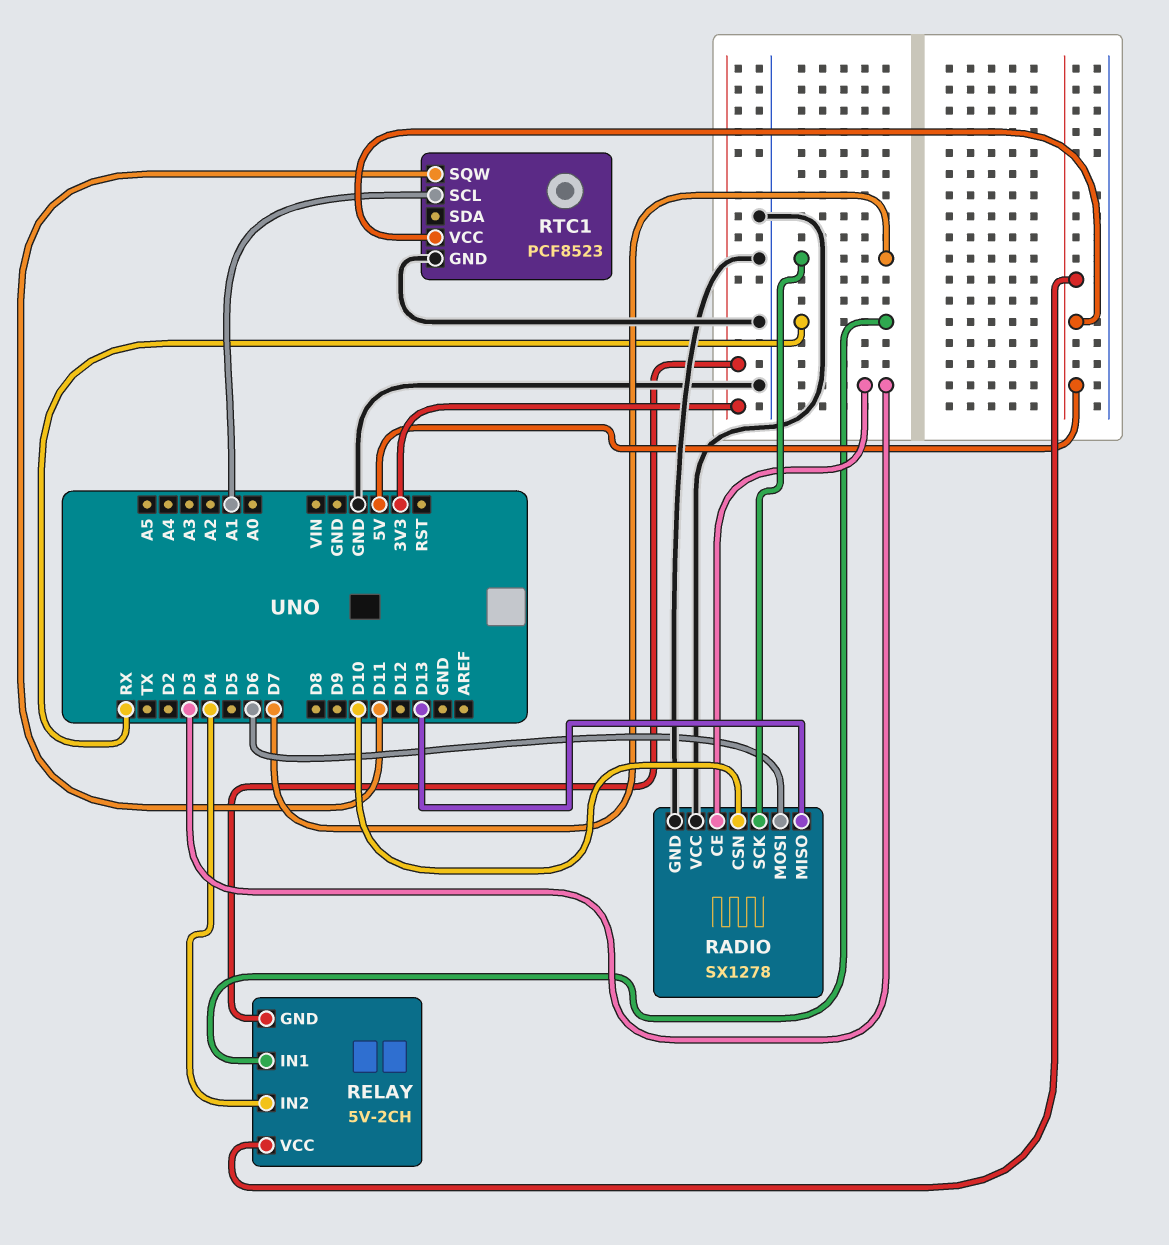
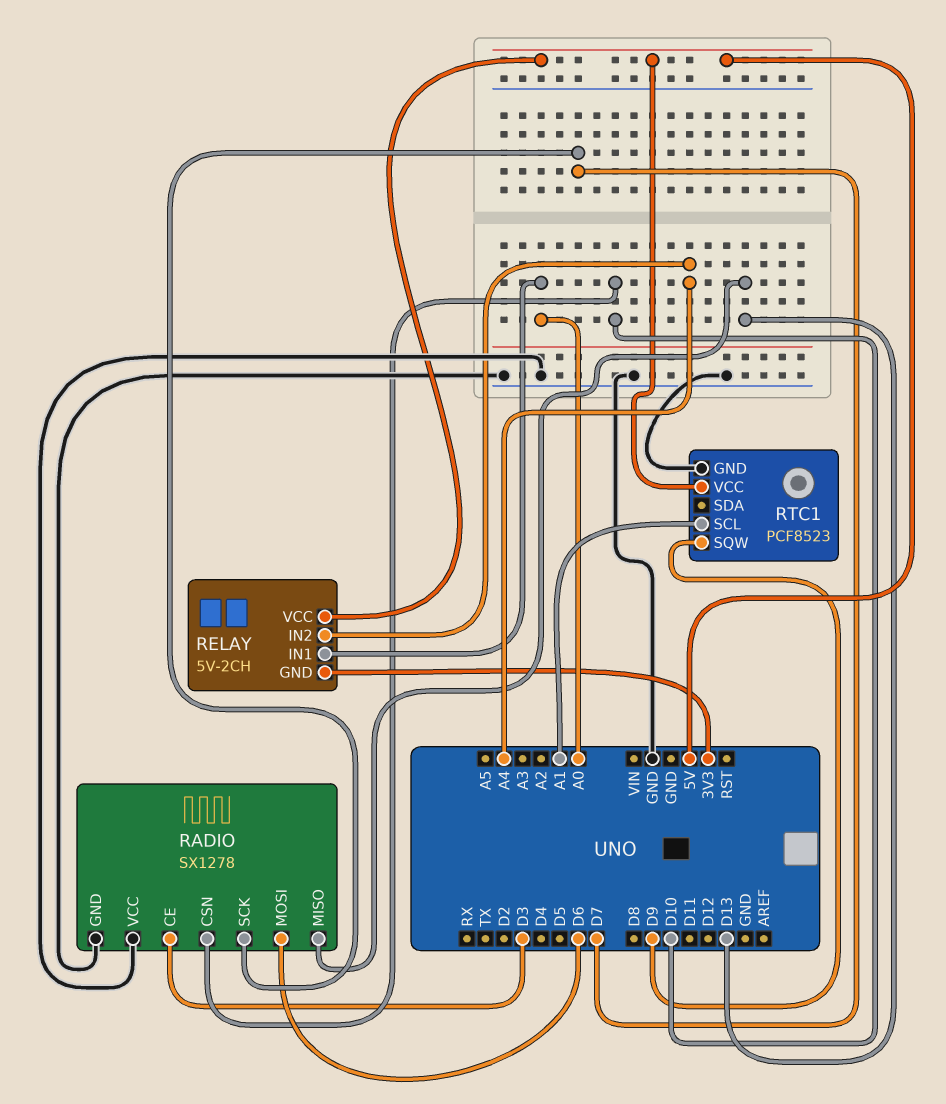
RELAY pin IN1: RX -> A0
RELAY pin IN2: D4 -> A4
RTC1 pin SQW: D11 -> D9

